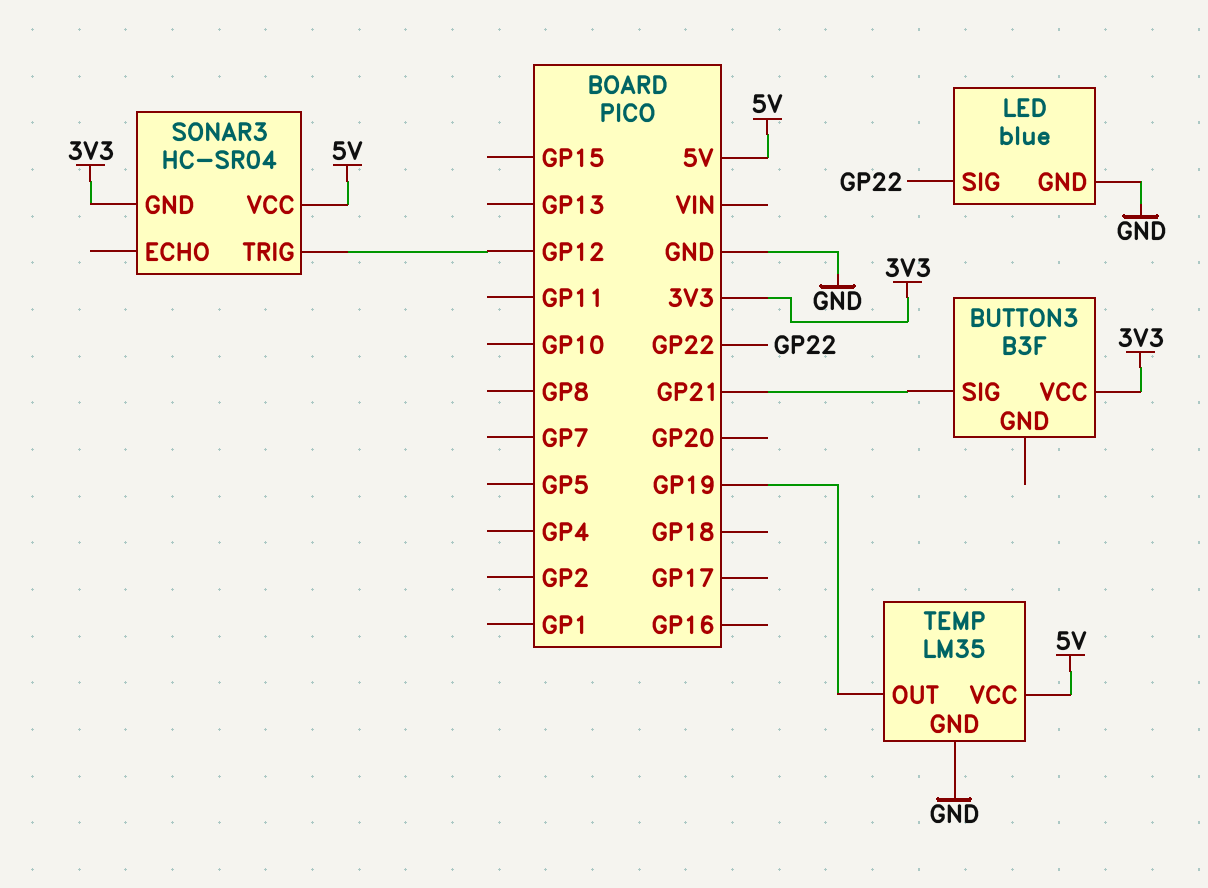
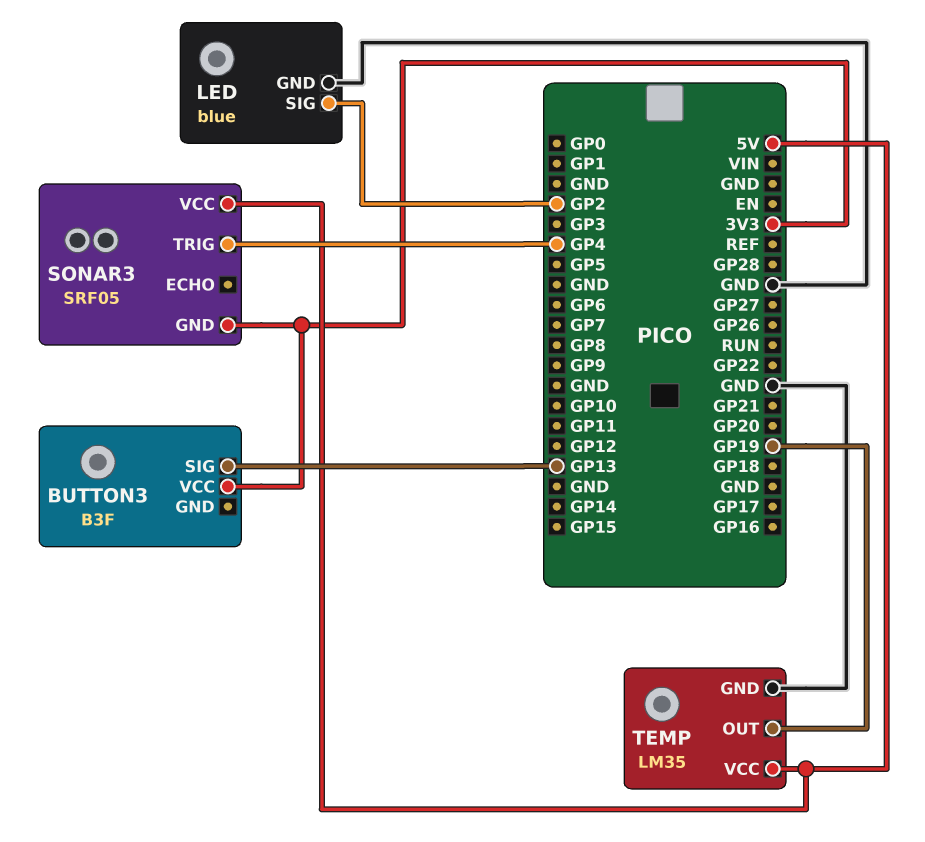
BUTTON3 pin SIG: GP21 -> GP13
LED pin SIG: GP22 -> GP2
SONAR3: HC-SR04 -> SRF05
SONAR3 pin TRIG: GP12 -> GP4

